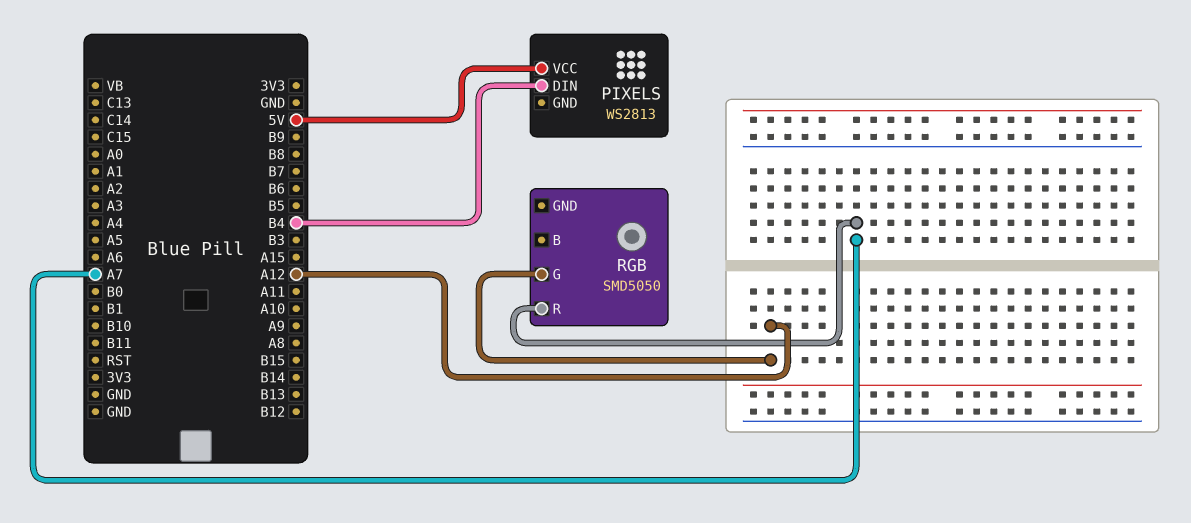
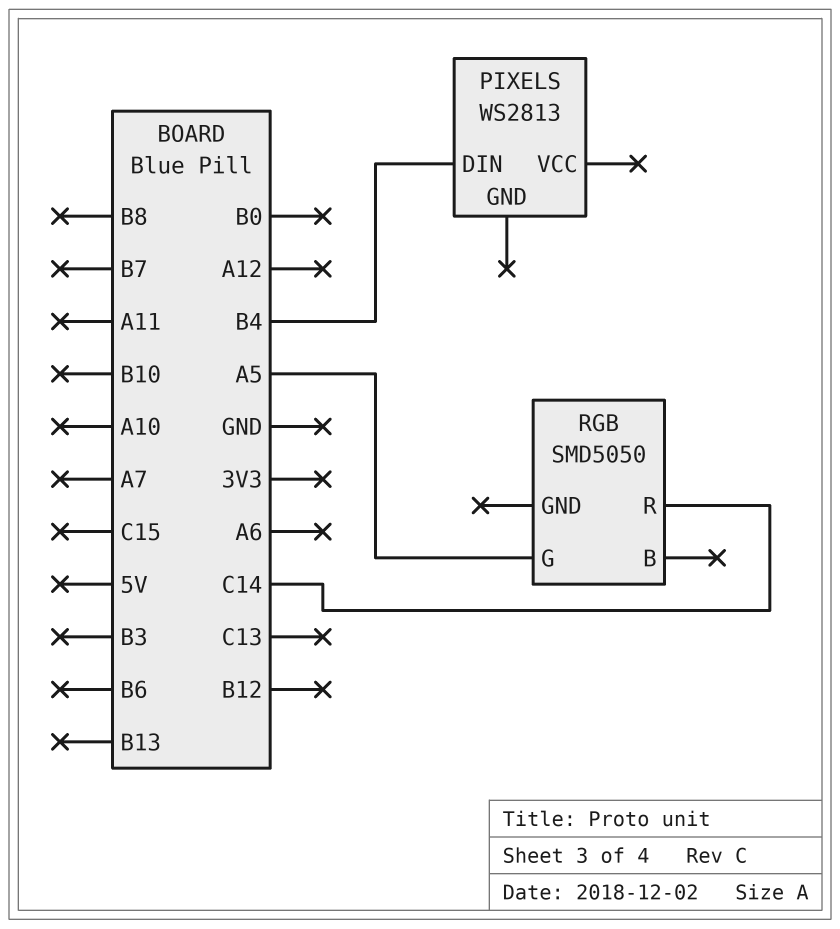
PIXELS pin VCC: 5V -> none
RGB pin G: A12 -> A5
RGB pin R: A7 -> C14

